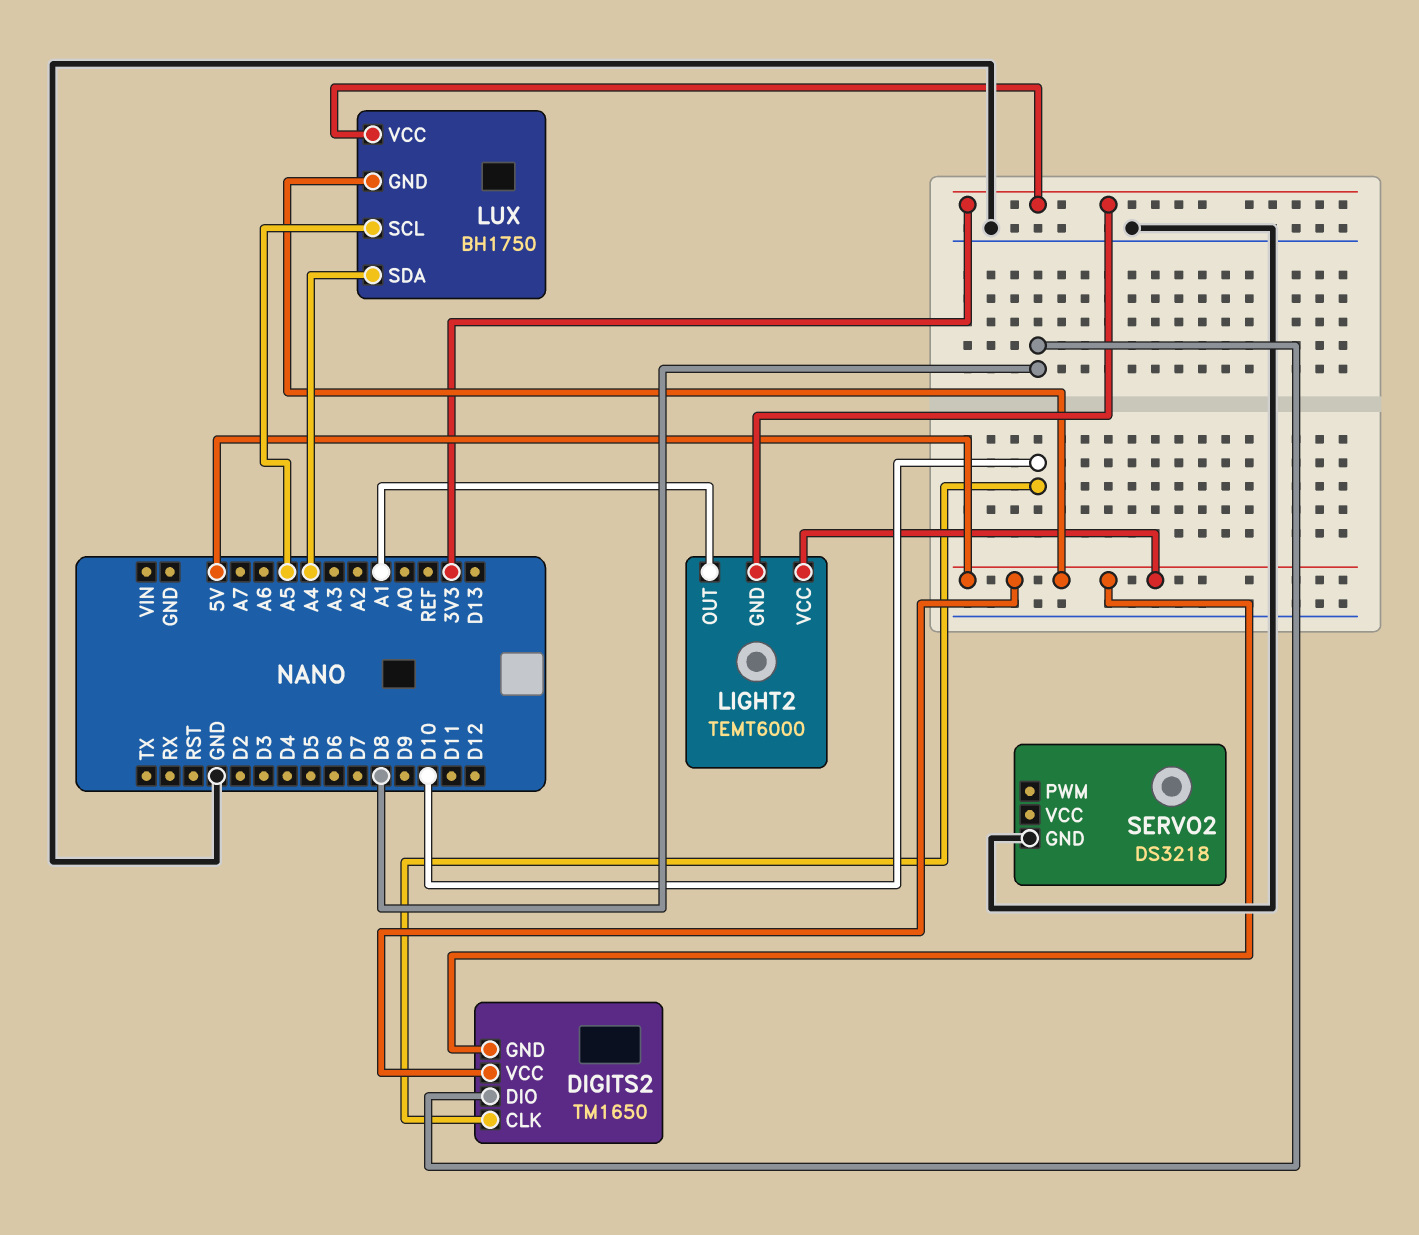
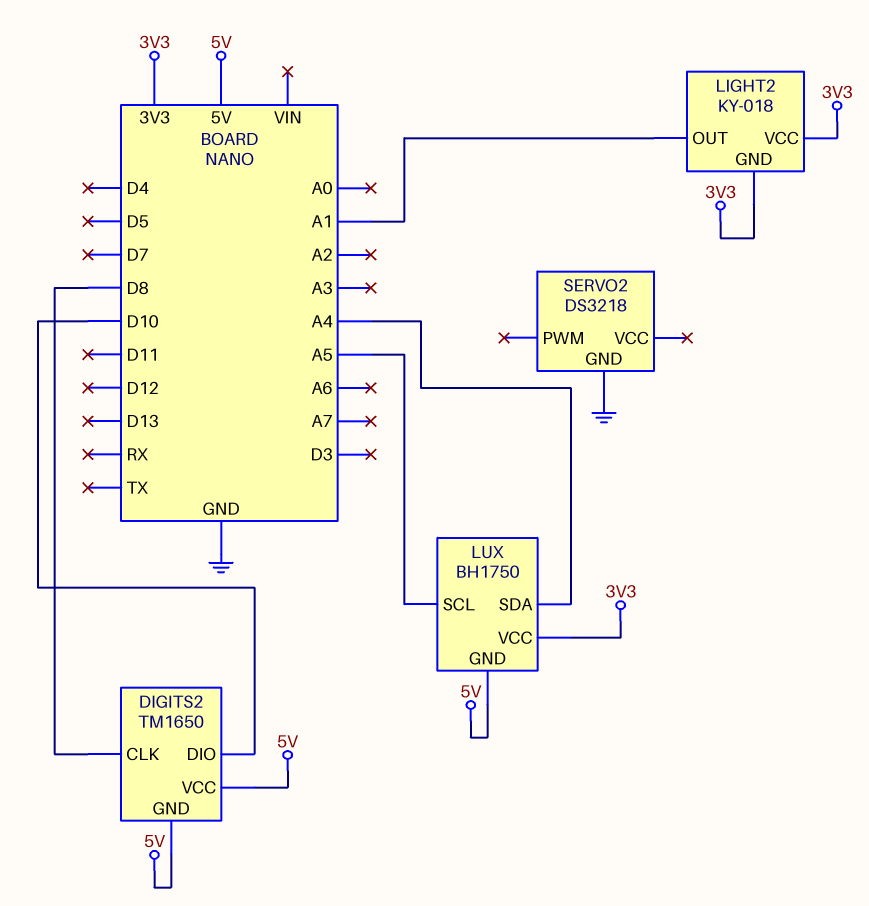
DIGITS2 pin CLK: D10 -> D8
DIGITS2 pin DIO: D8 -> D10
LIGHT2: TEMT6000 -> KY-018
LIGHT2 pin VCC: 5V -> 3V3

